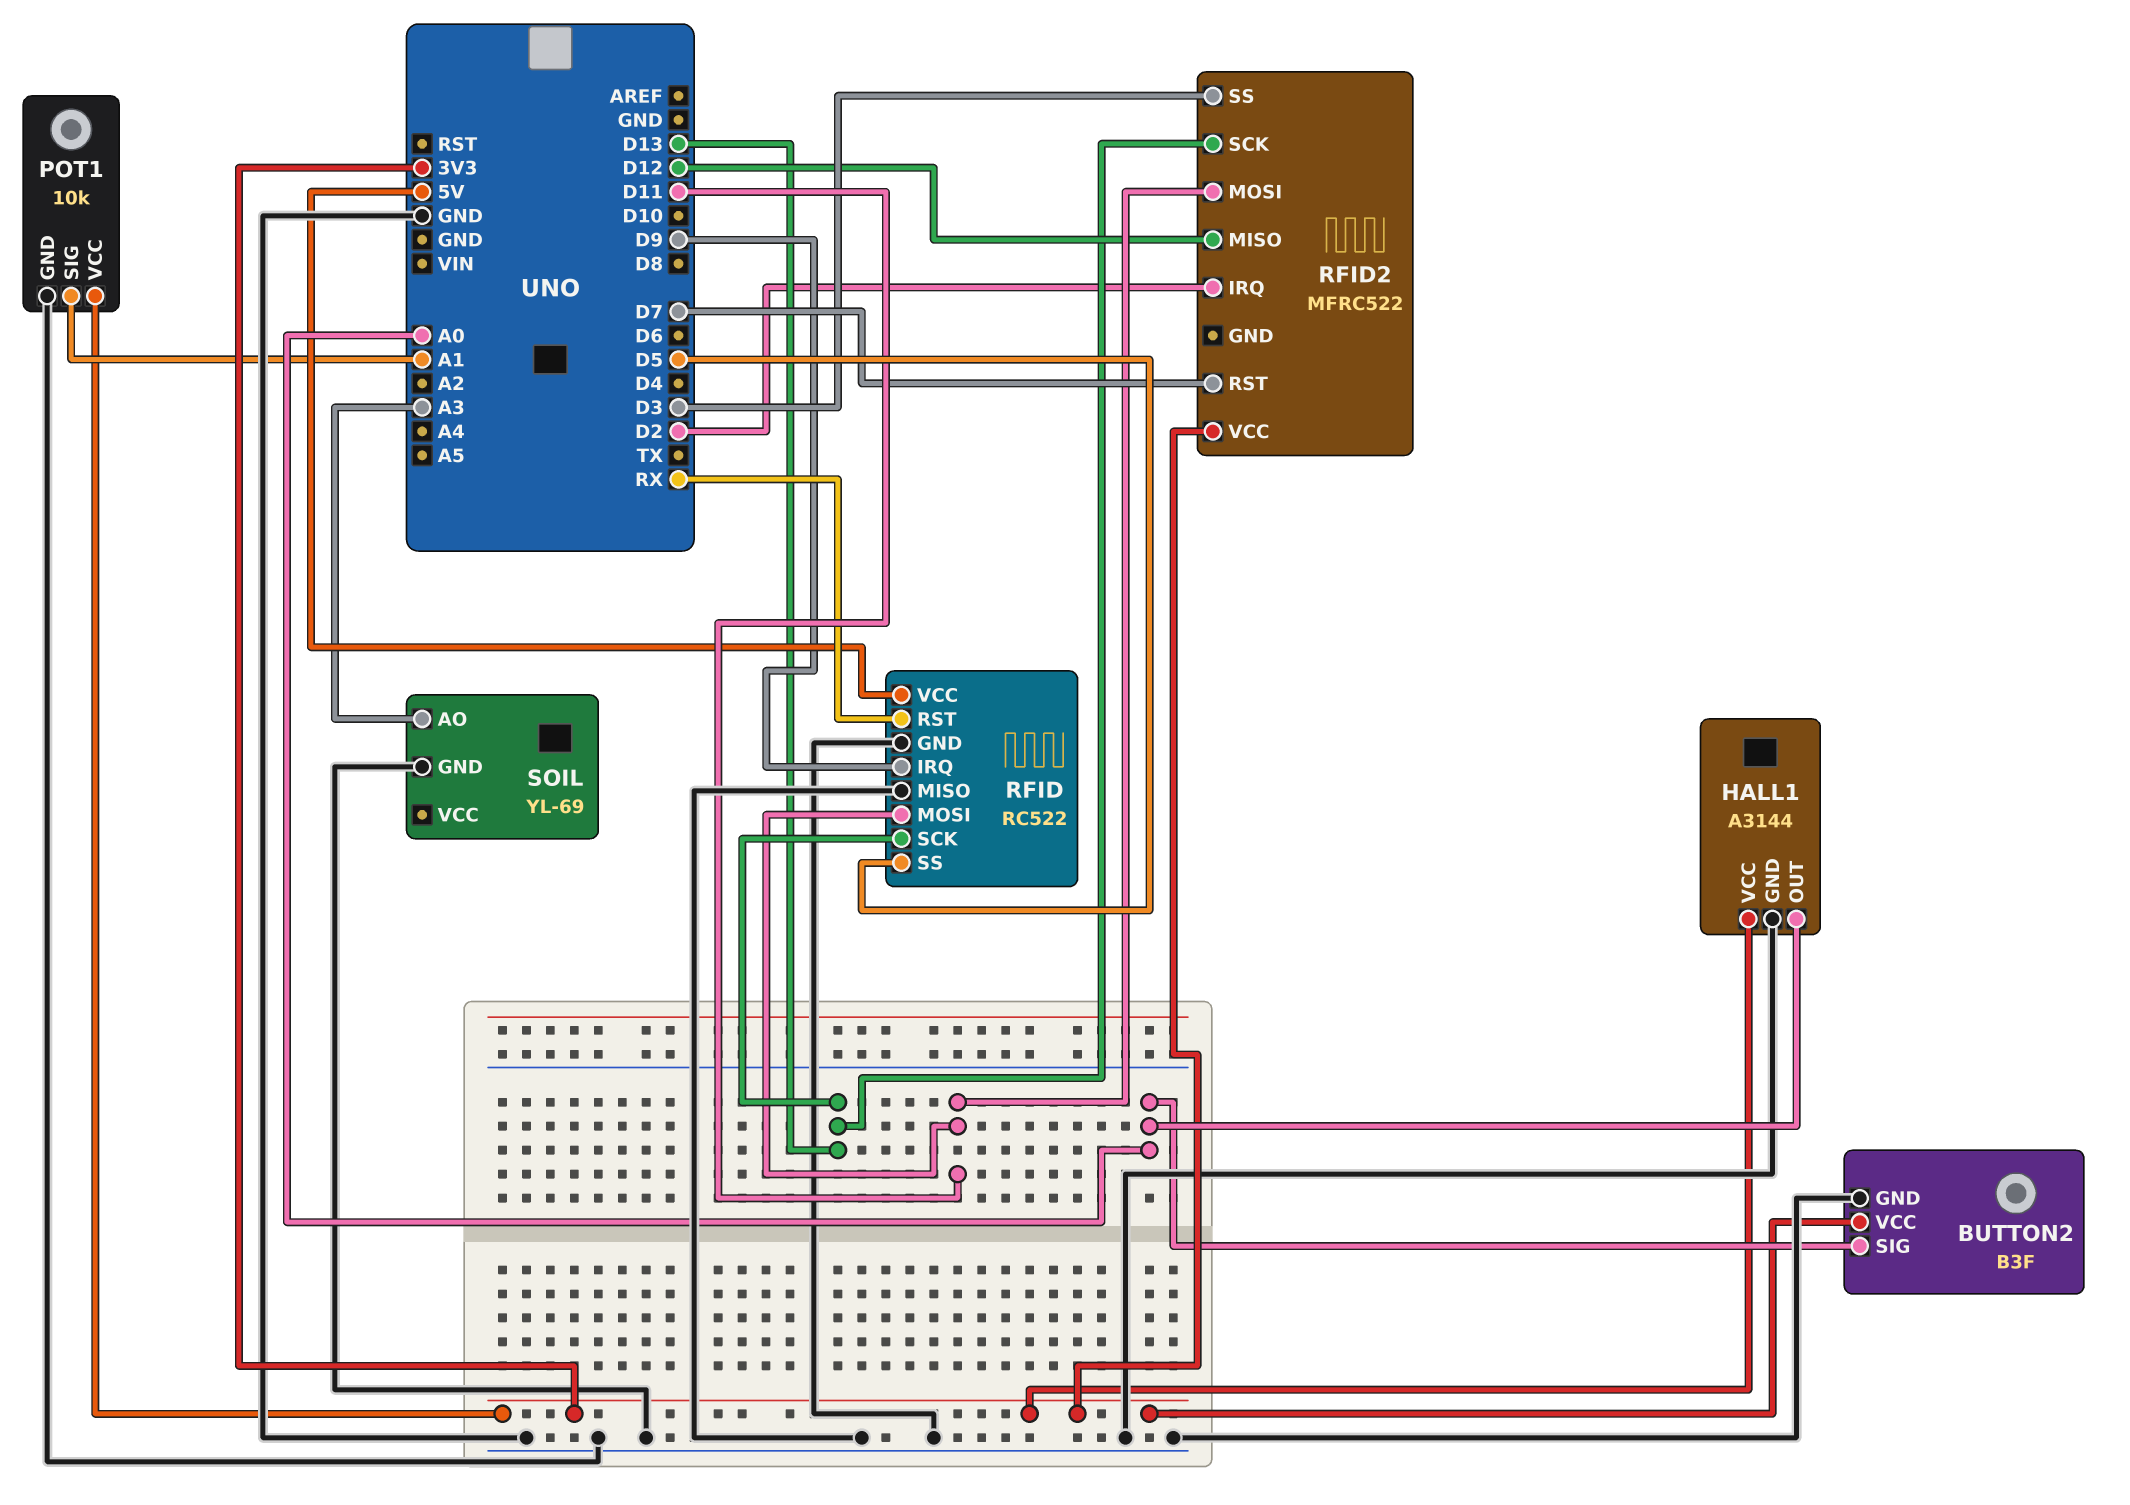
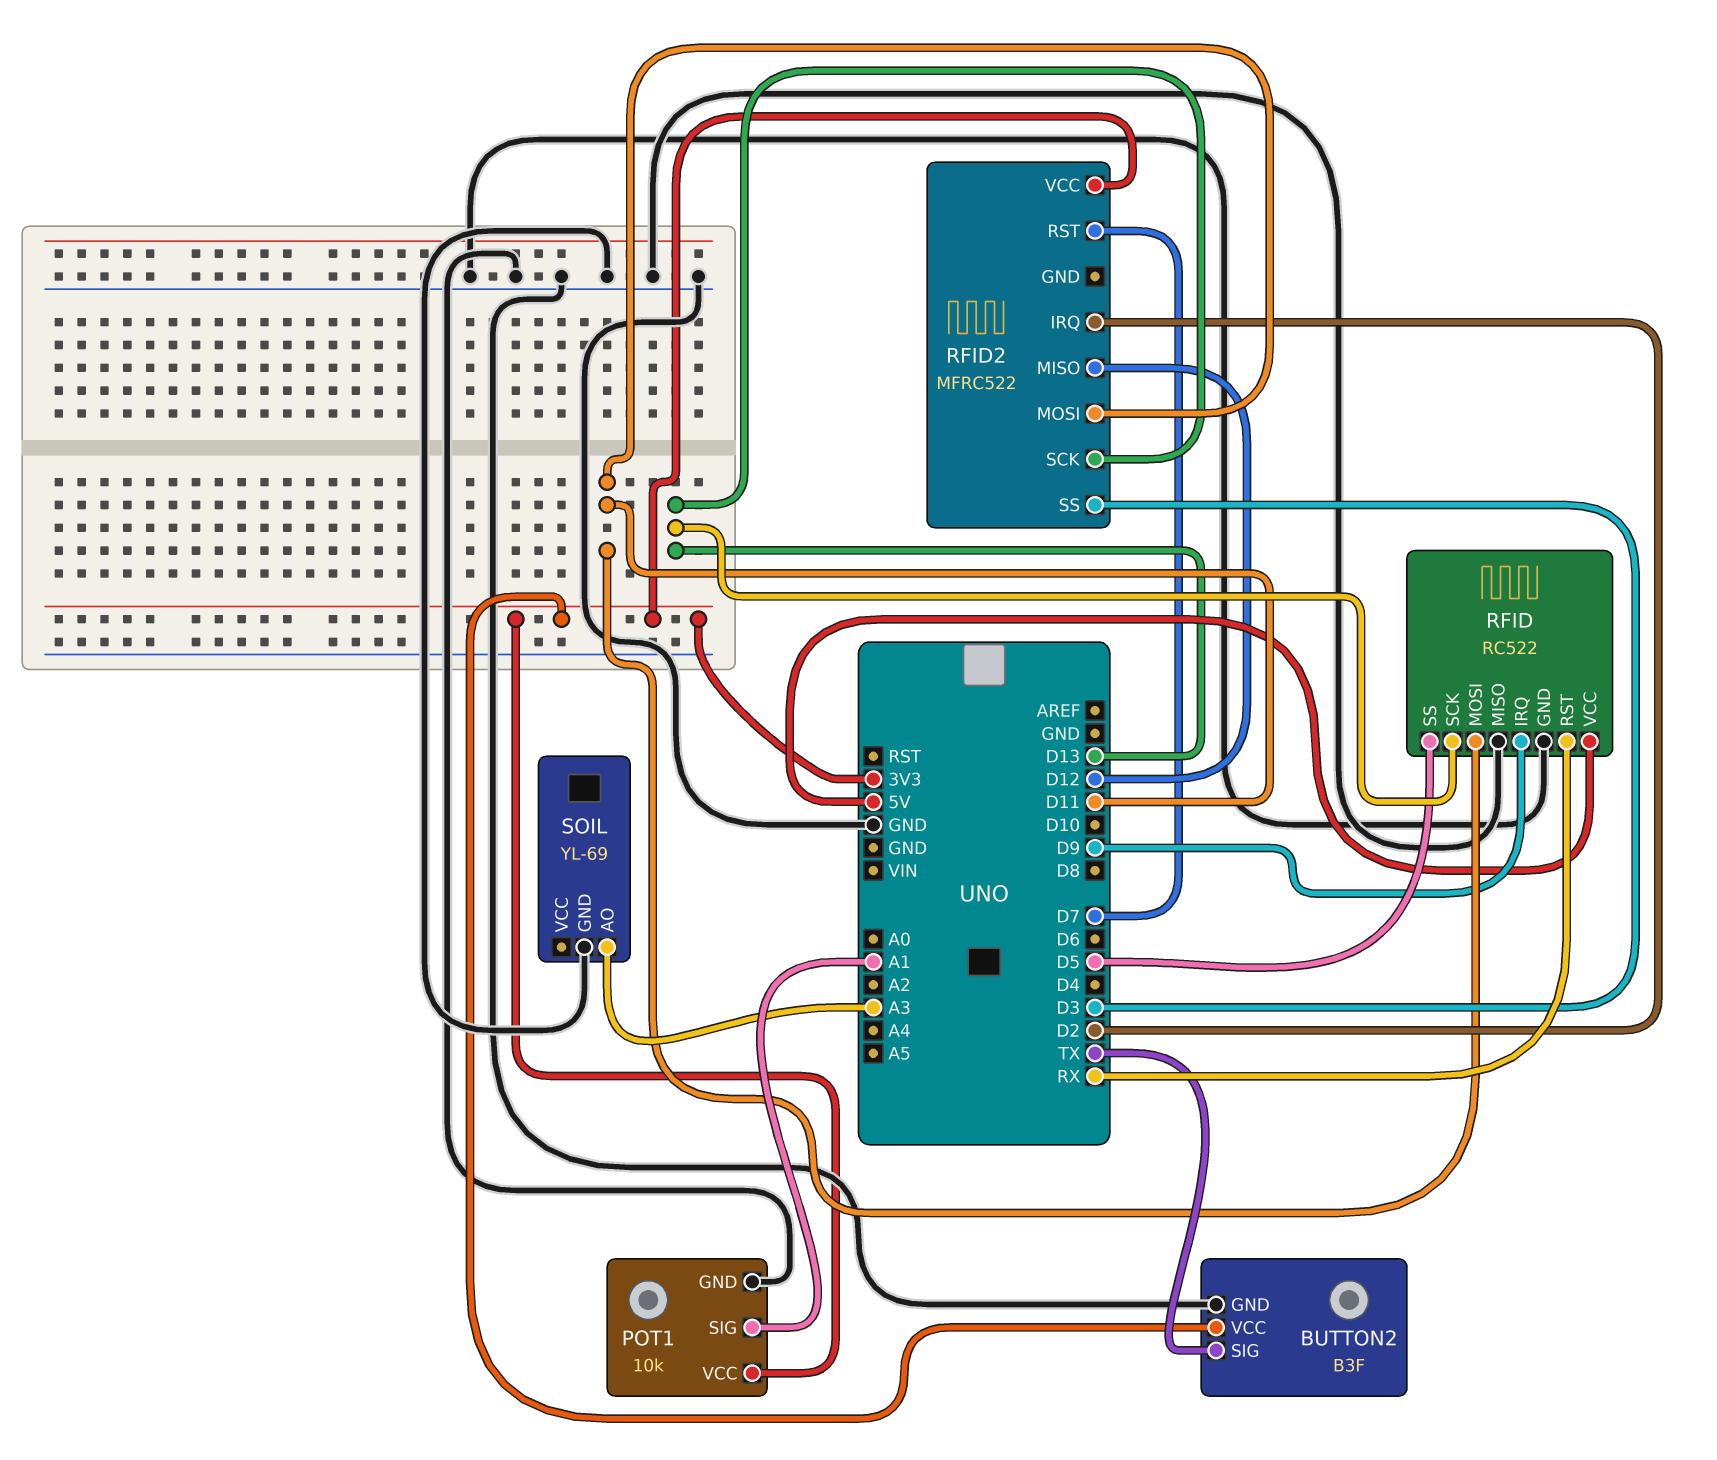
BUTTON2 pin SIG: A0 -> TX
HALL1: A3144 -> none
HALL1 pin GND: GND -> none
HALL1 pin OUT: A0 -> none
HALL1 pin VCC: 3V3 -> none

